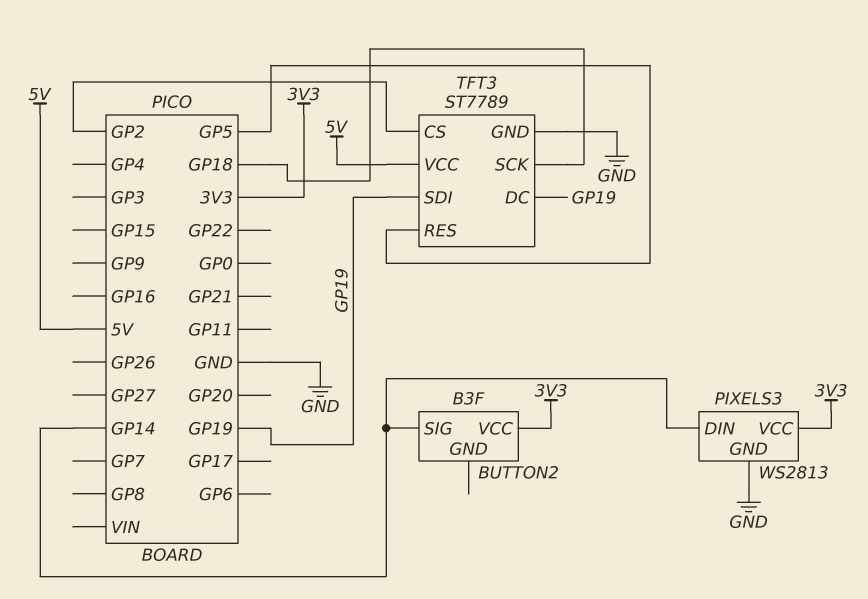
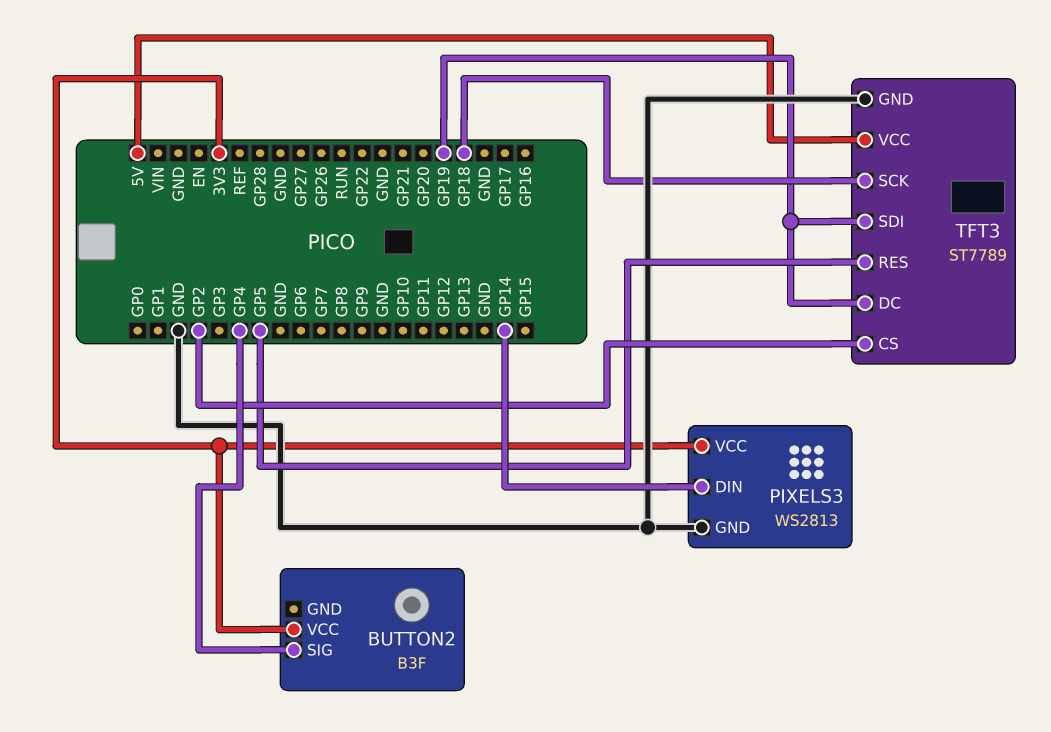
BUTTON2 pin SIG: GP14 -> GP4

